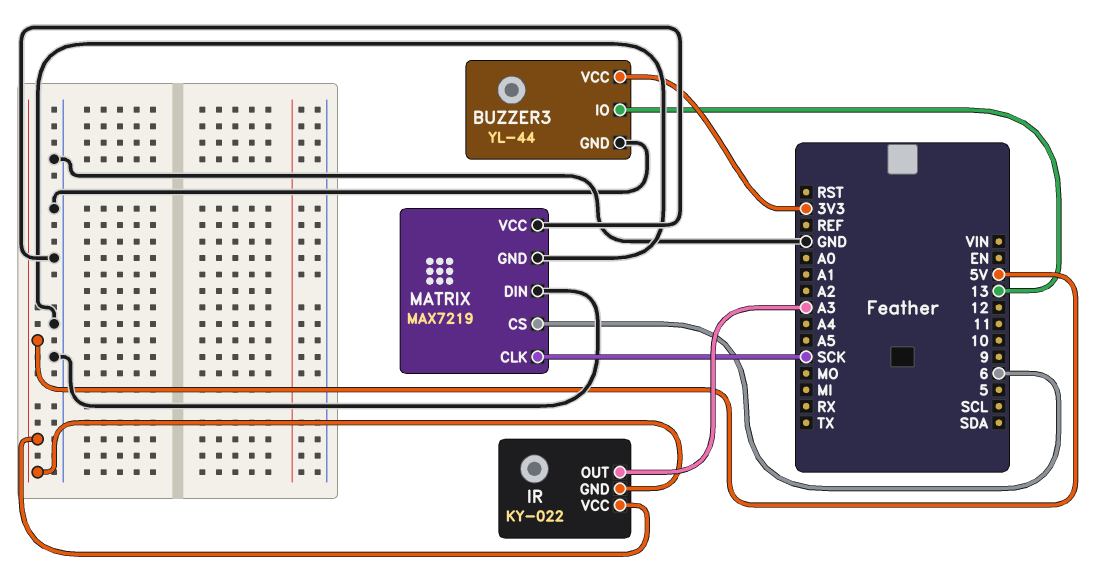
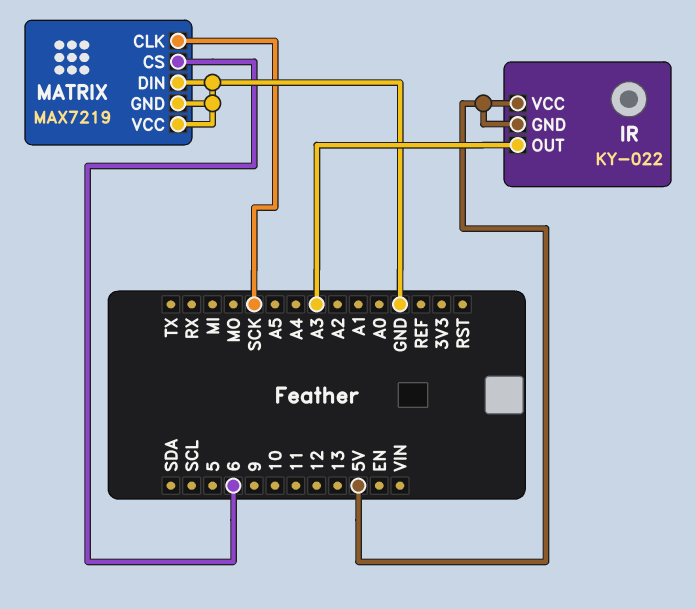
BUZZER3: YL-44 -> none
BUZZER3 pin GND: GND -> none
BUZZER3 pin IO: 13 -> none
BUZZER3 pin VCC: 3V3 -> none

